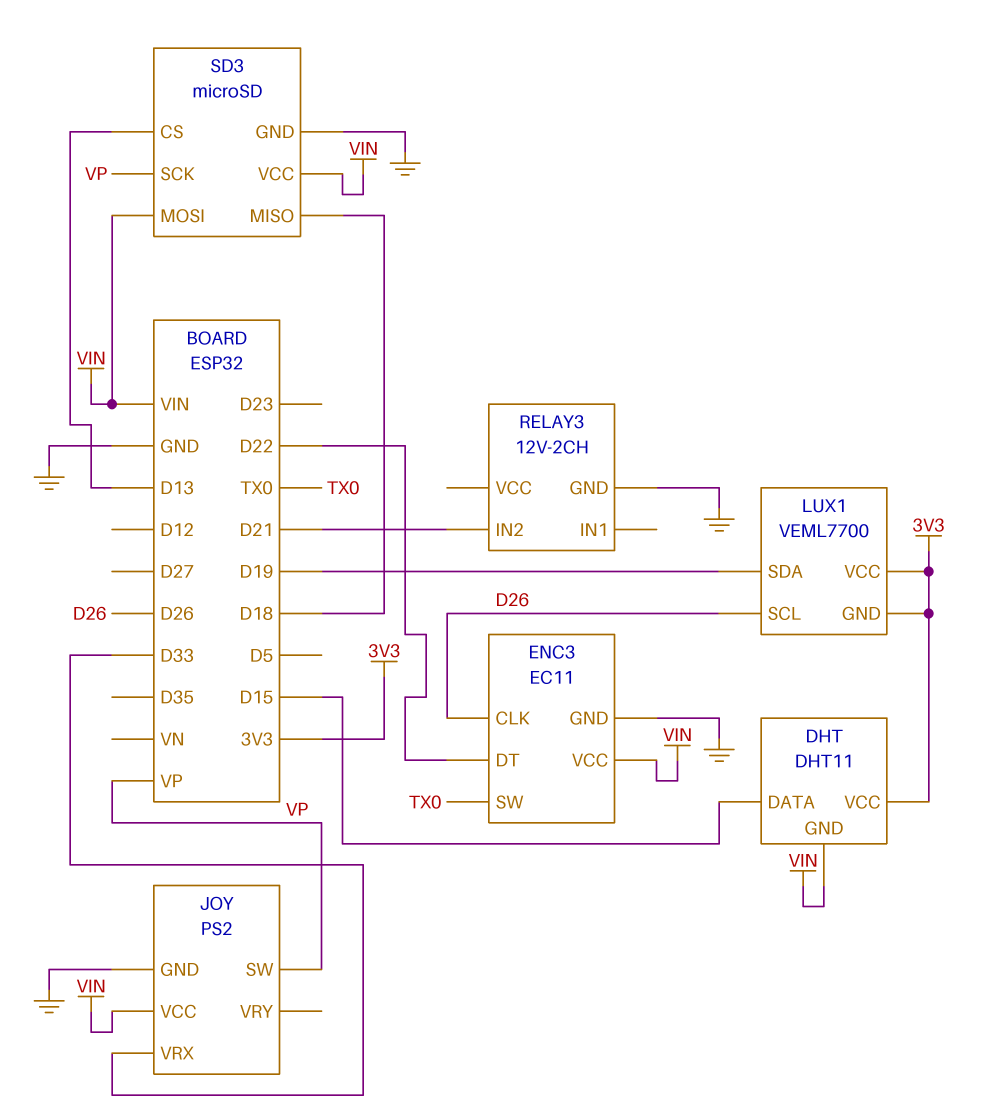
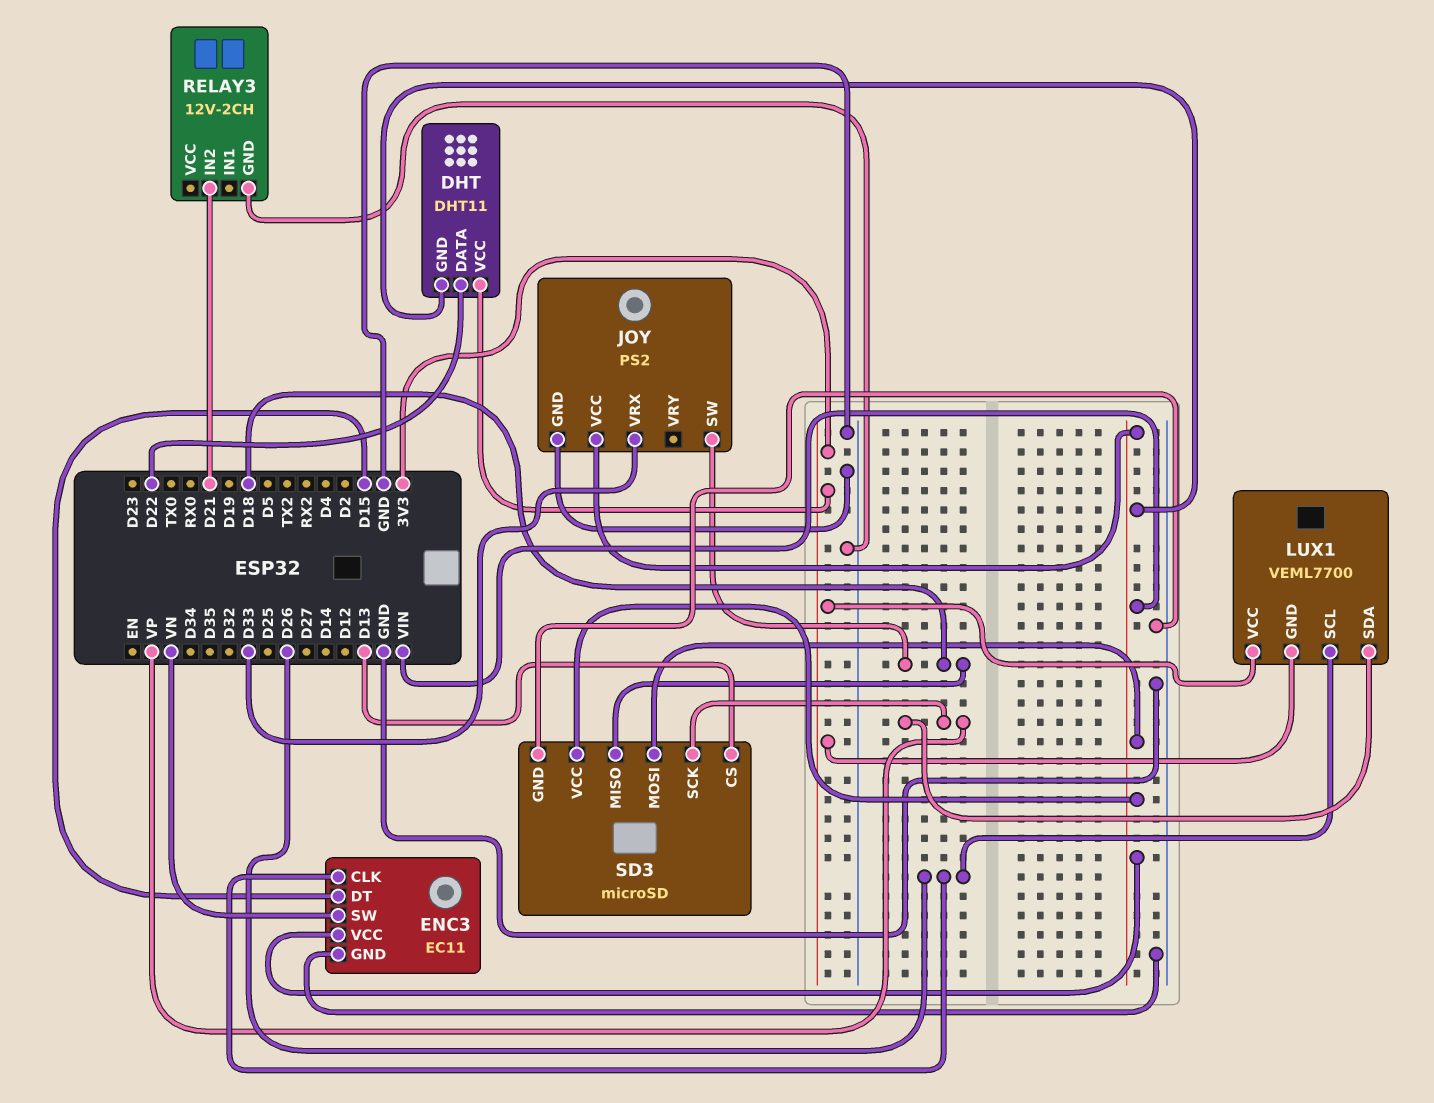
DHT pin DATA: D15 -> D22
ENC3 pin DT: D22 -> D15
ENC3 pin SW: TX0 -> VN
JOY pin SW: VP -> D18
LUX1 pin SDA: D19 -> VP

